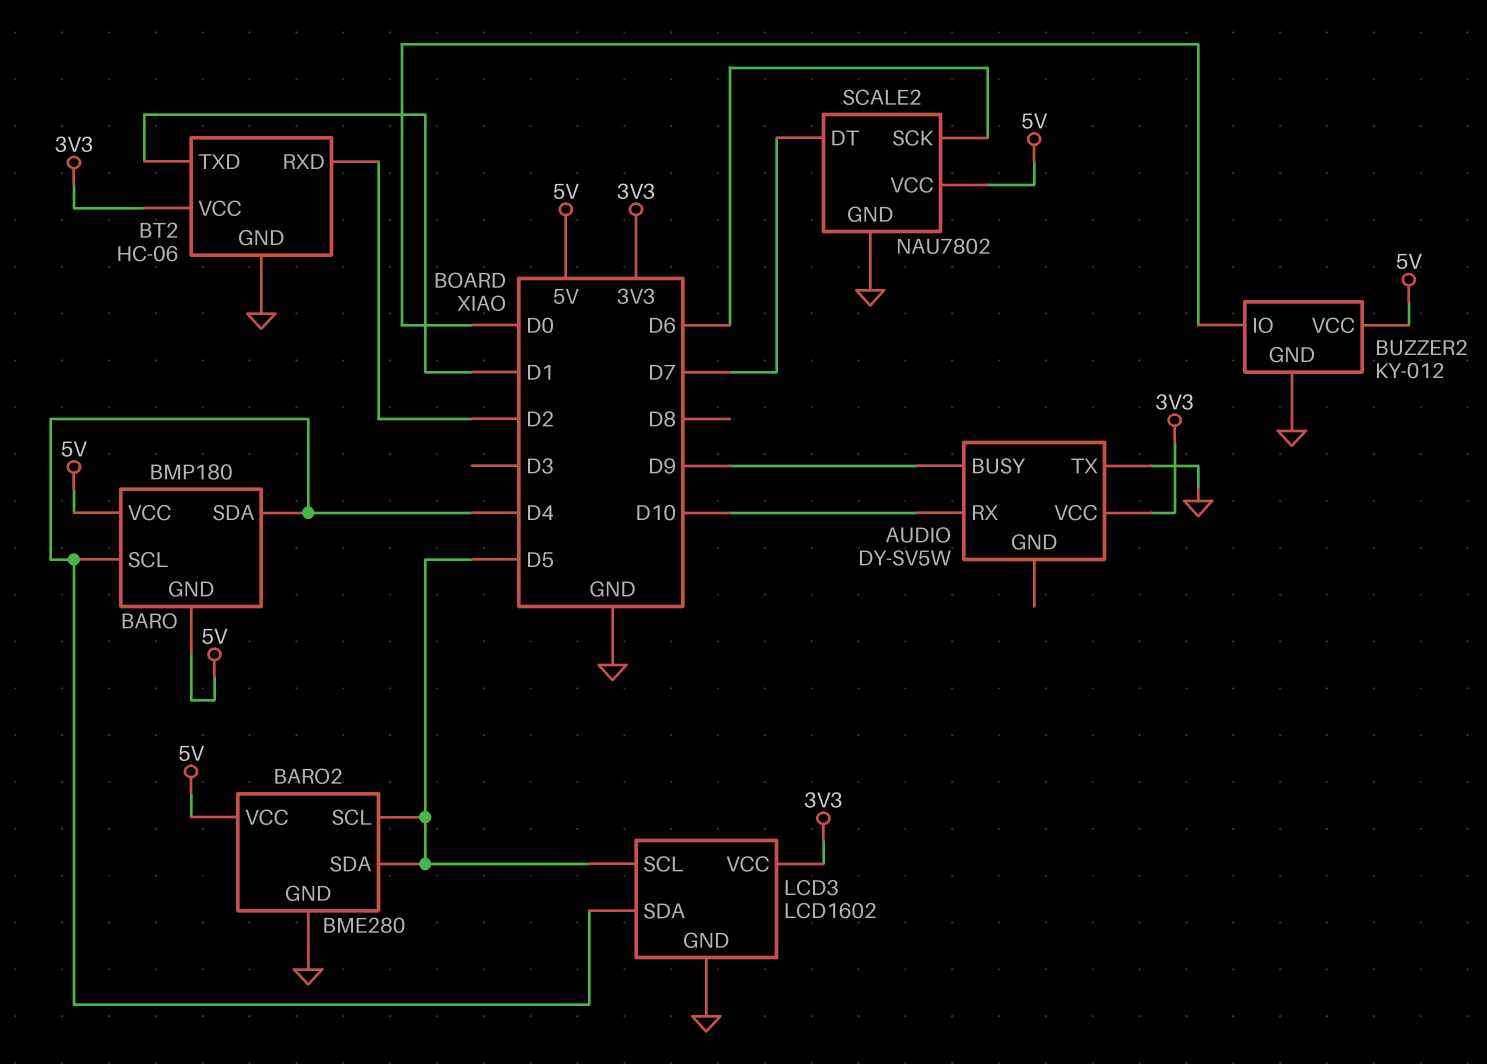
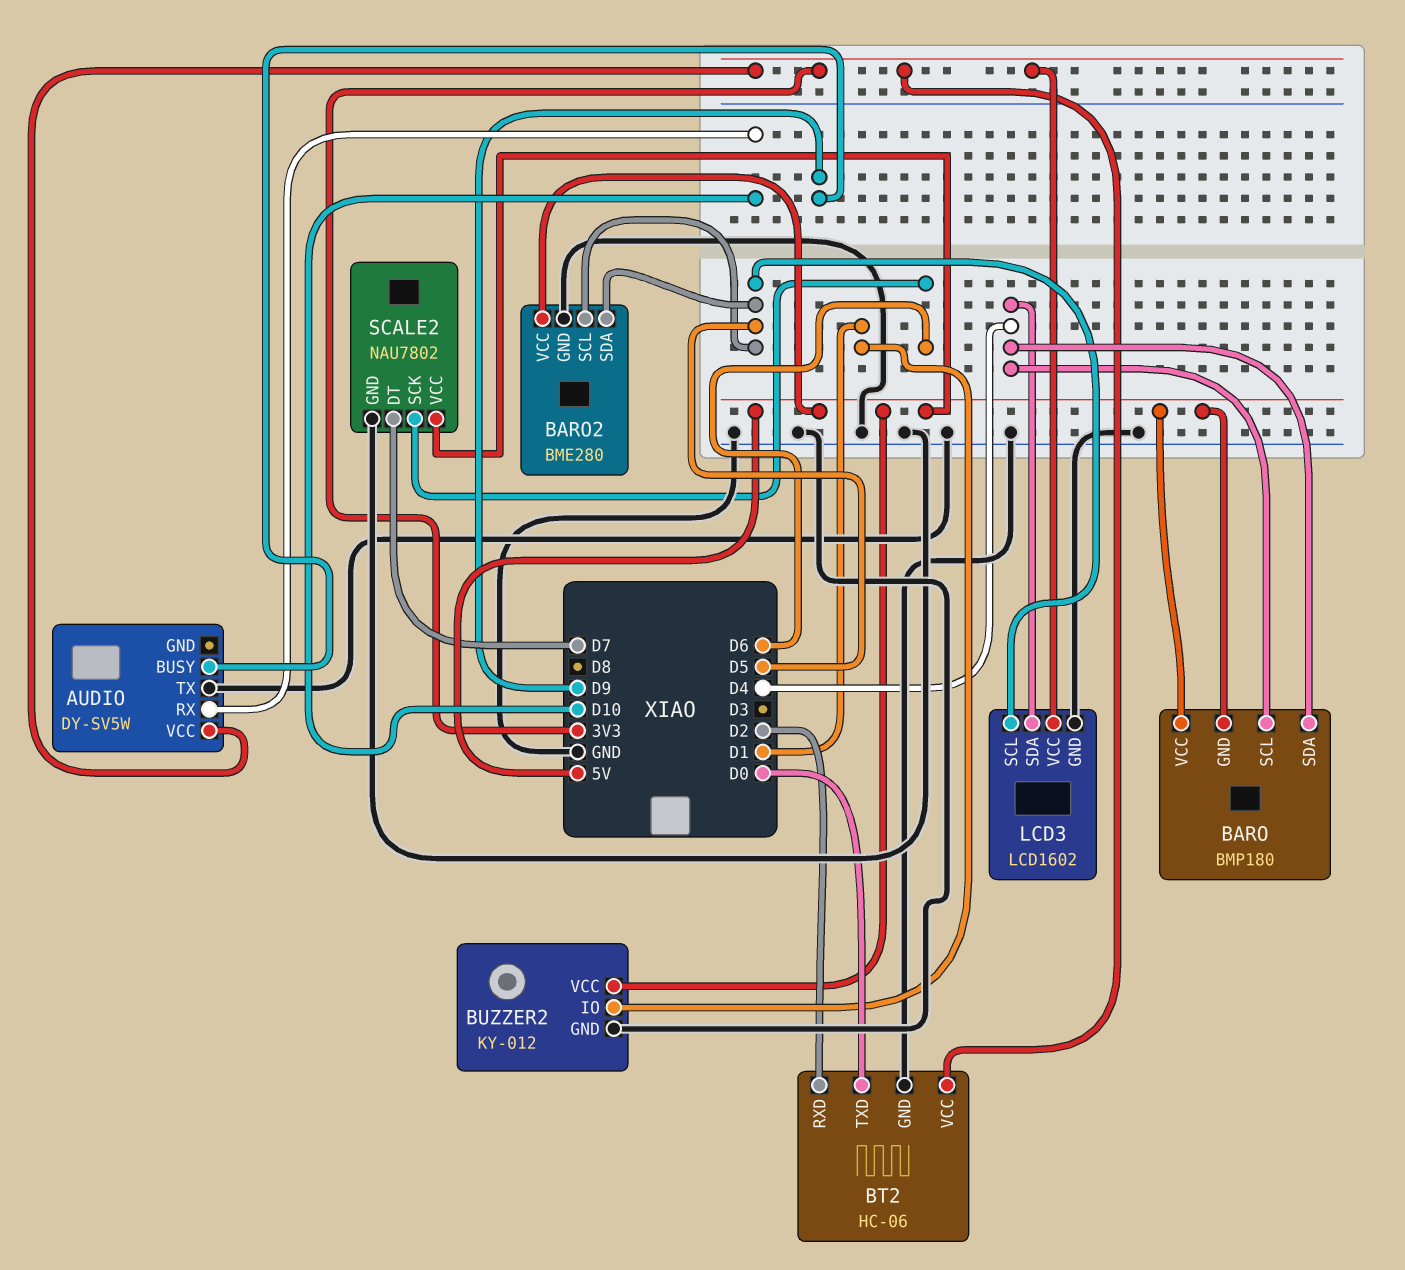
BT2 pin TXD: D1 -> D0
BUZZER2 pin IO: D0 -> D1

